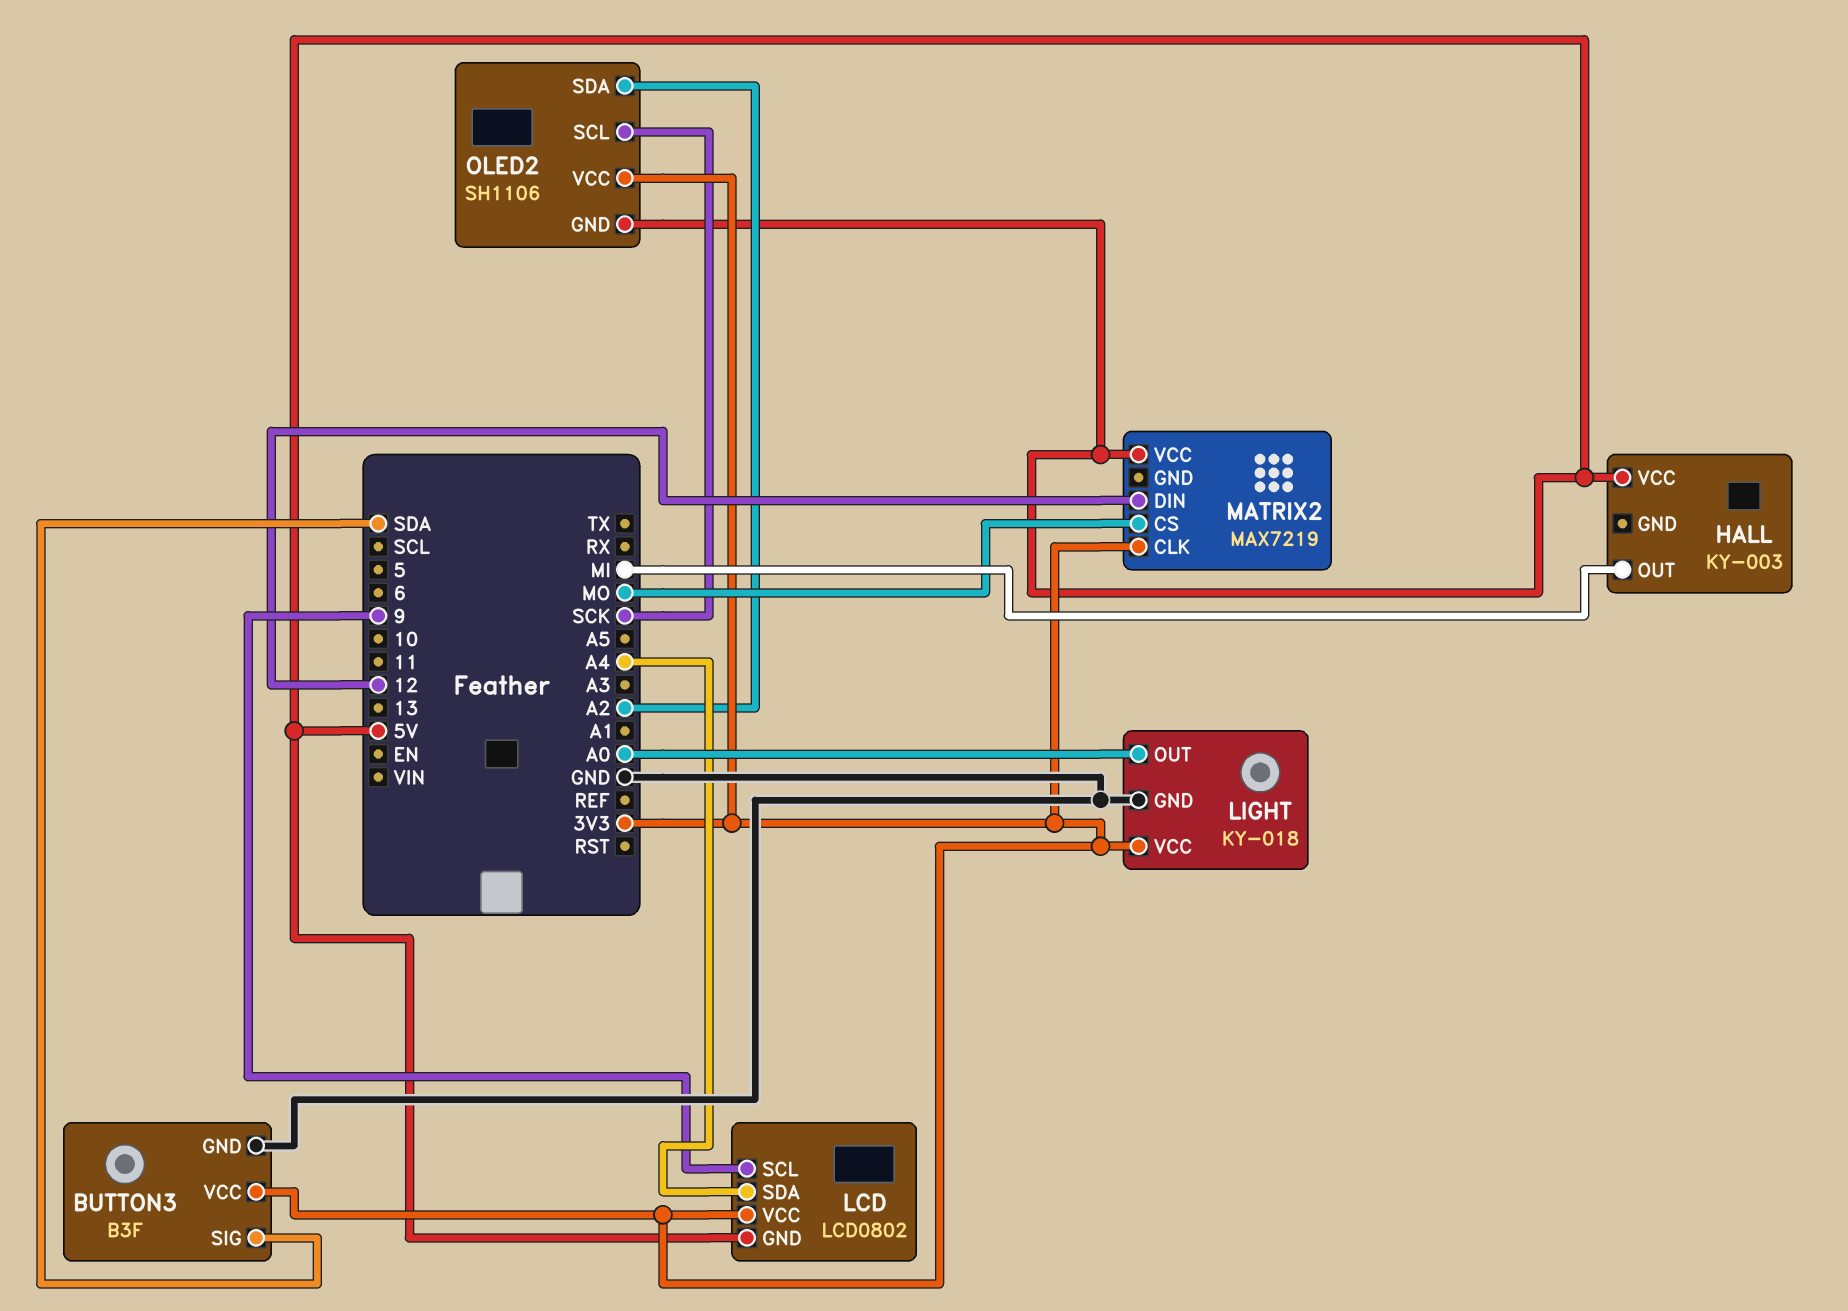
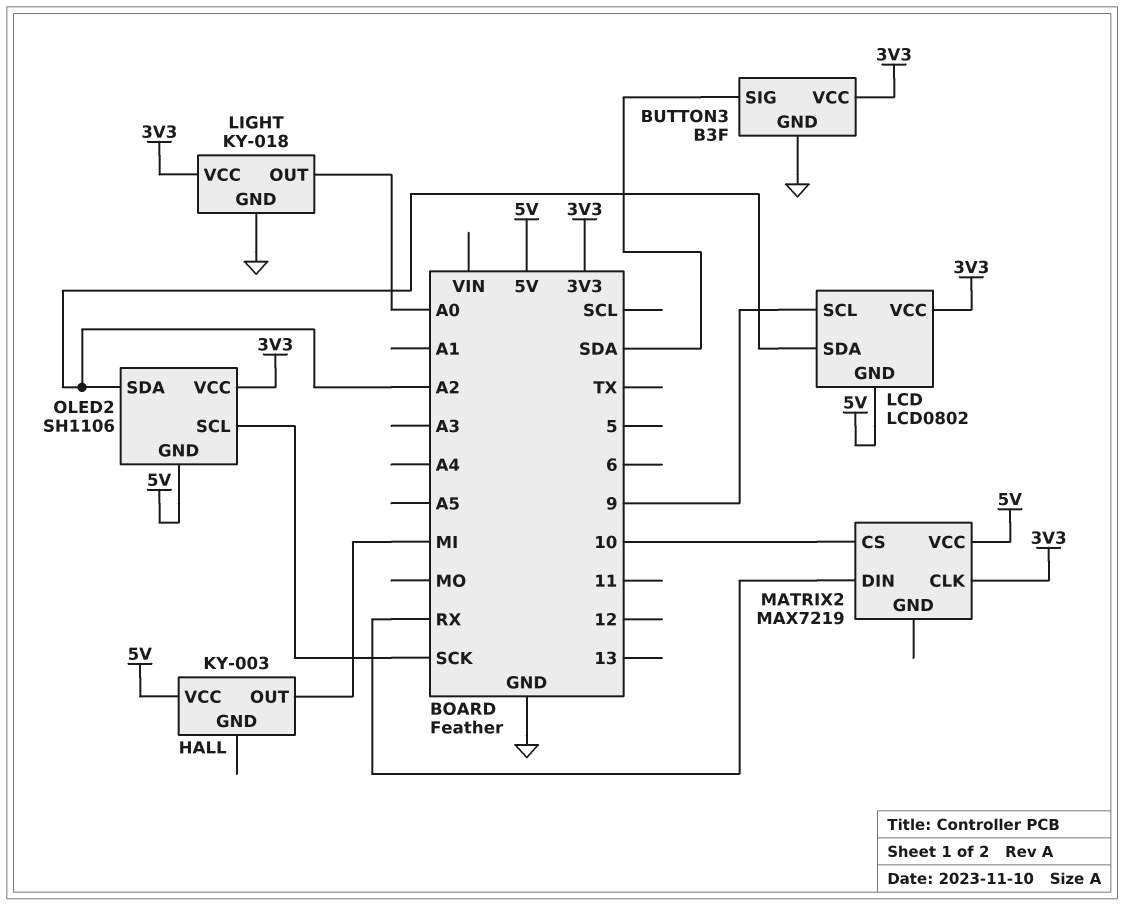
LCD pin SDA: A4 -> A2
MATRIX2 pin CS: MO -> 10
MATRIX2 pin DIN: 12 -> RX

